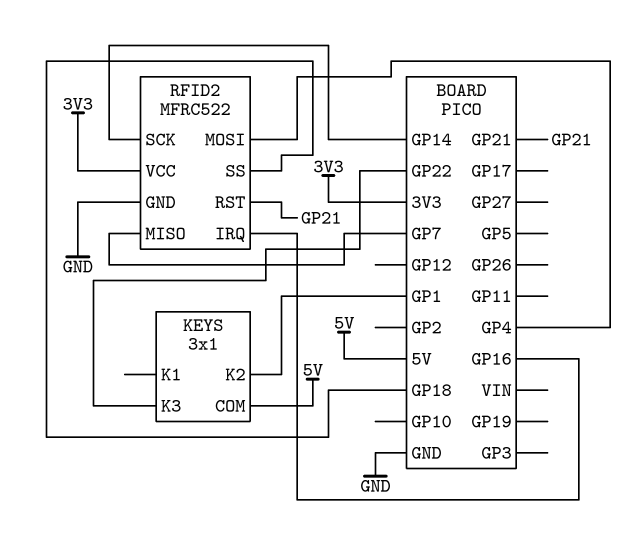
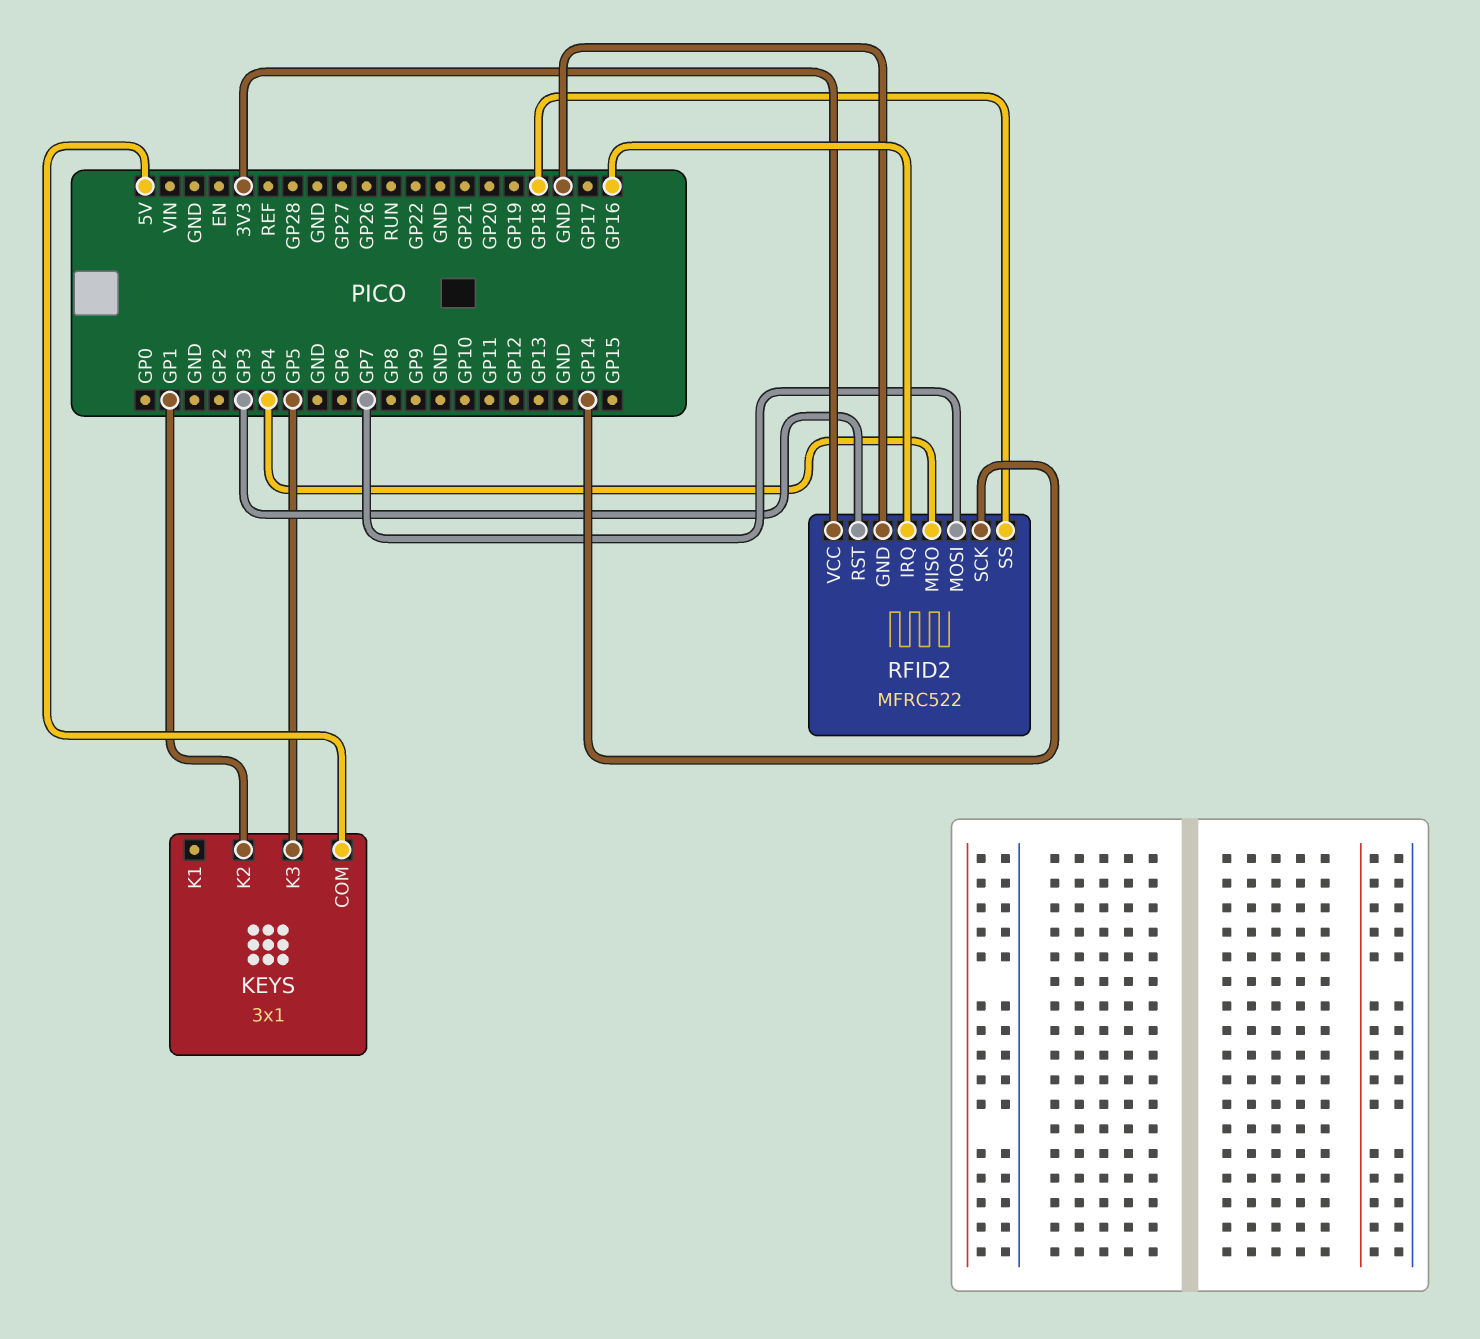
KEYS pin K3: GP22 -> GP5
RFID2 pin MISO: GP7 -> GP4
RFID2 pin MOSI: GP4 -> GP7
RFID2 pin RST: GP21 -> GP3

